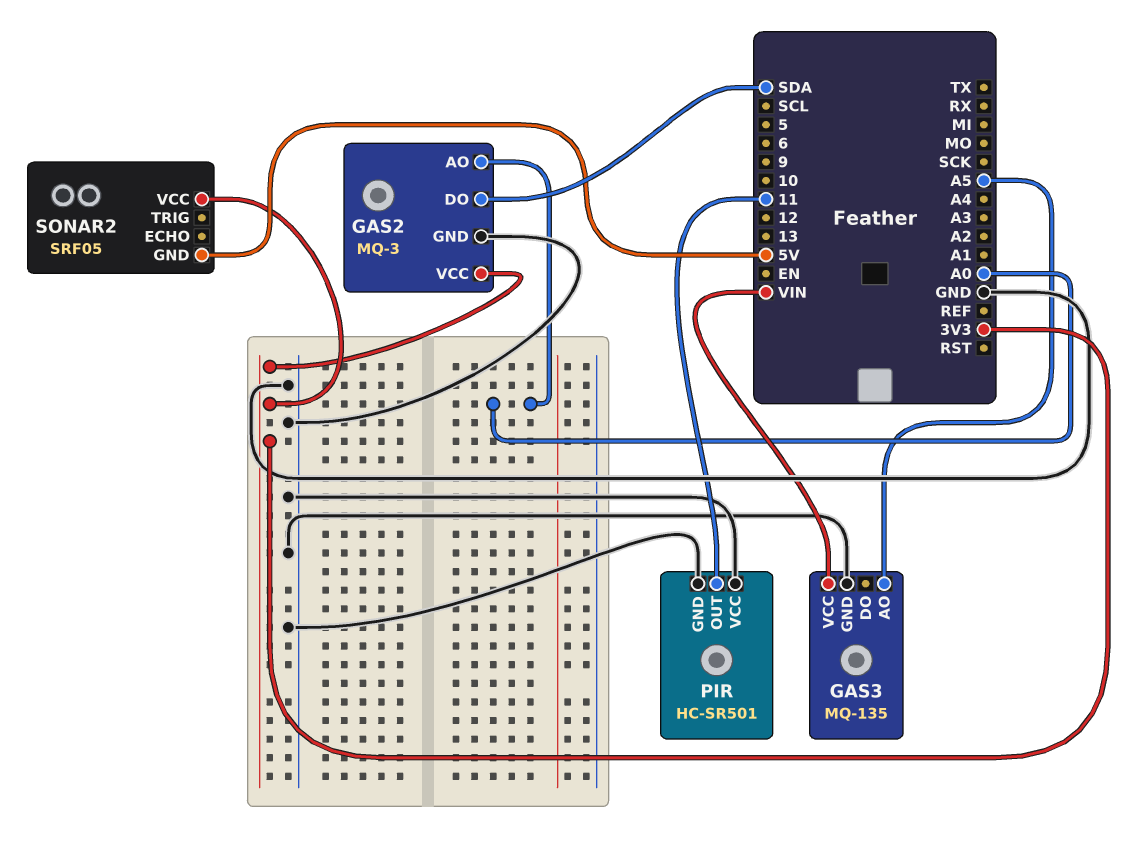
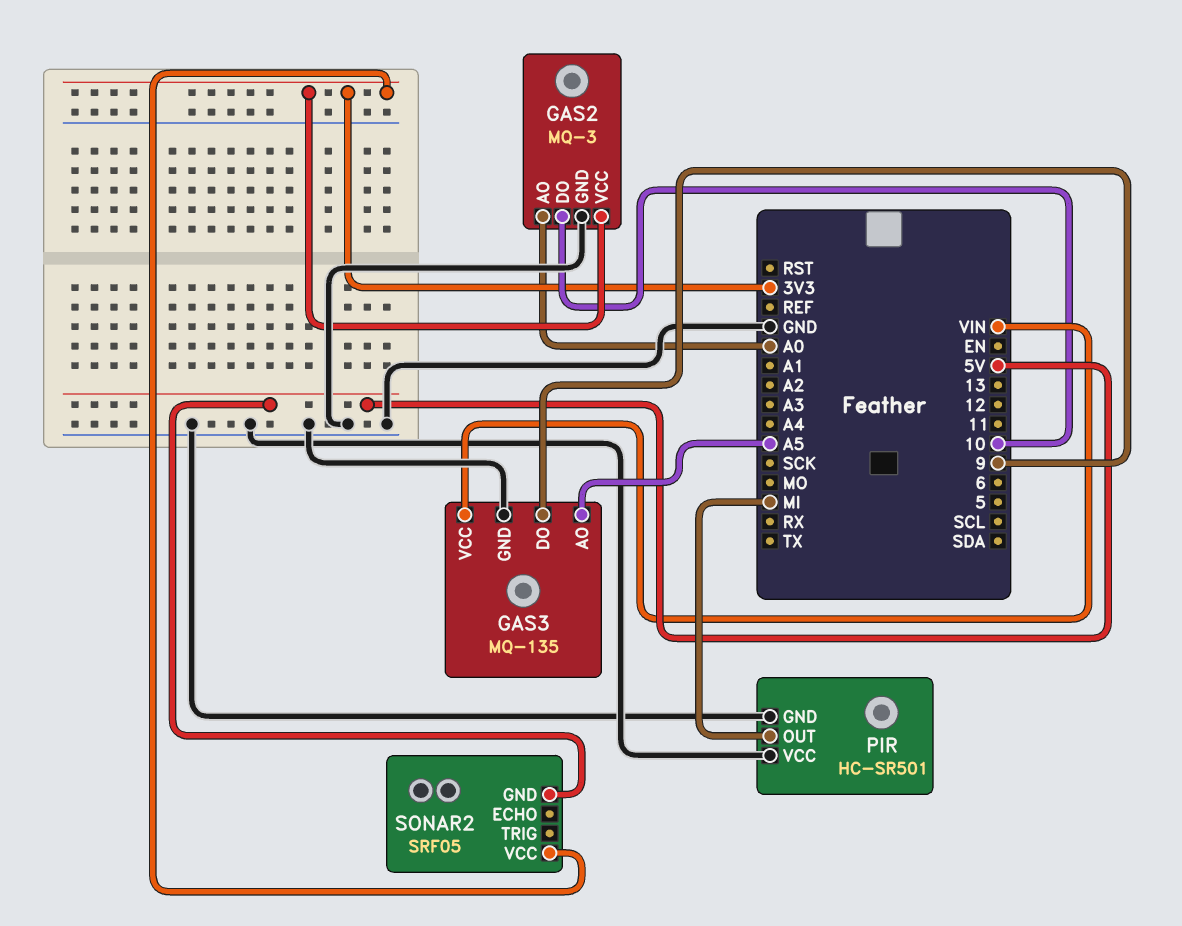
GAS2 pin DO: SDA -> 10
GAS3 pin DO: none -> 9
PIR pin OUT: 11 -> MI

